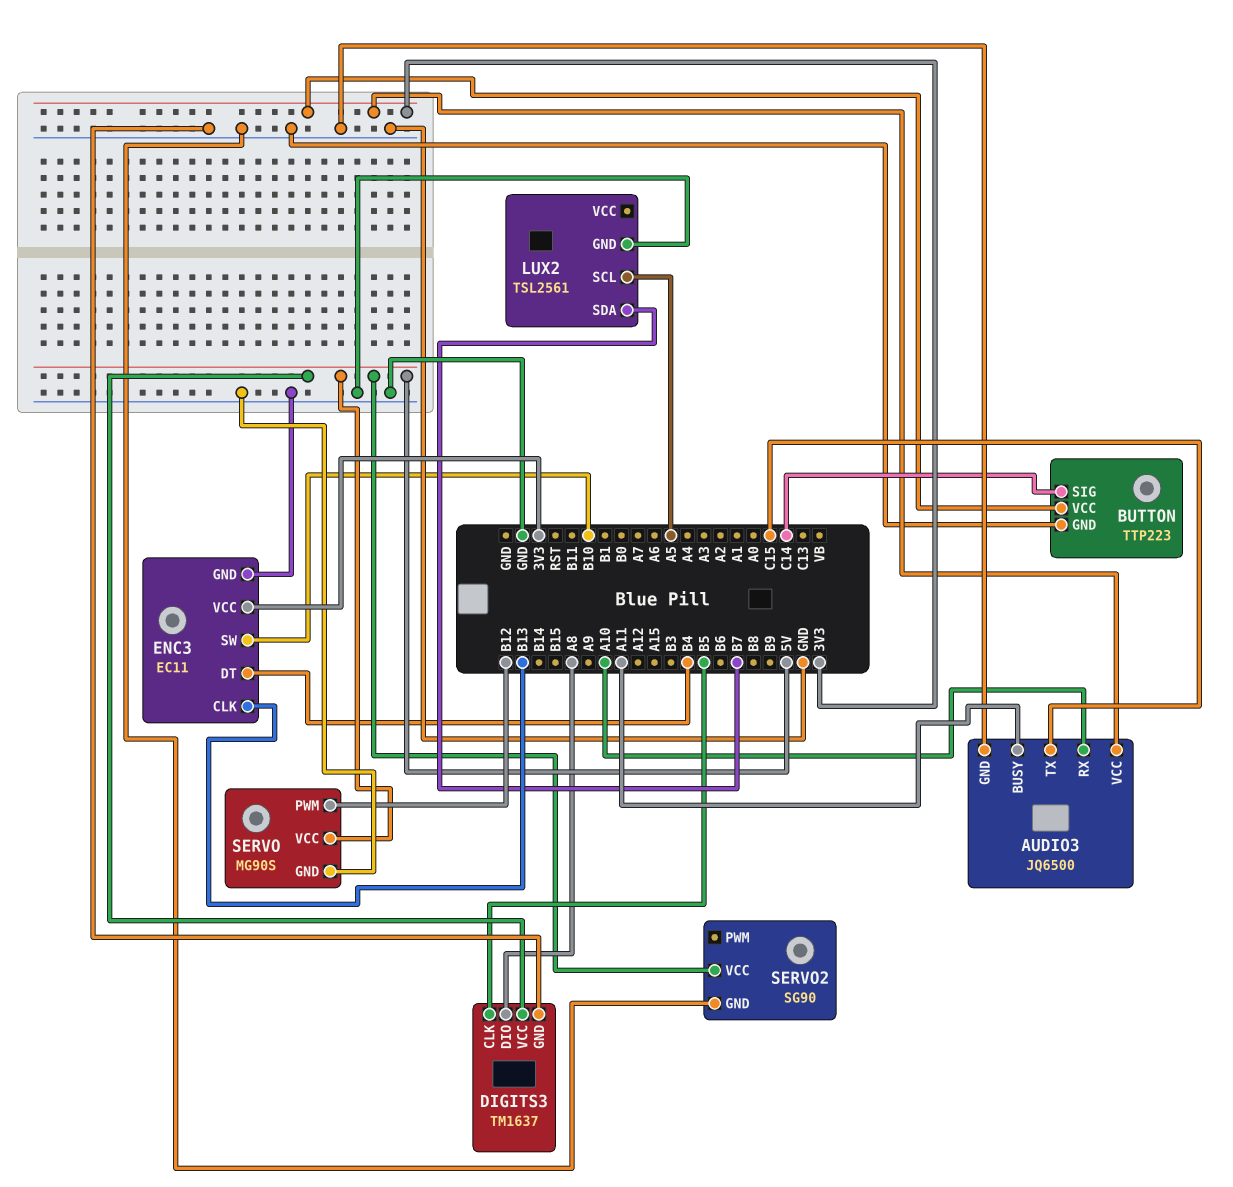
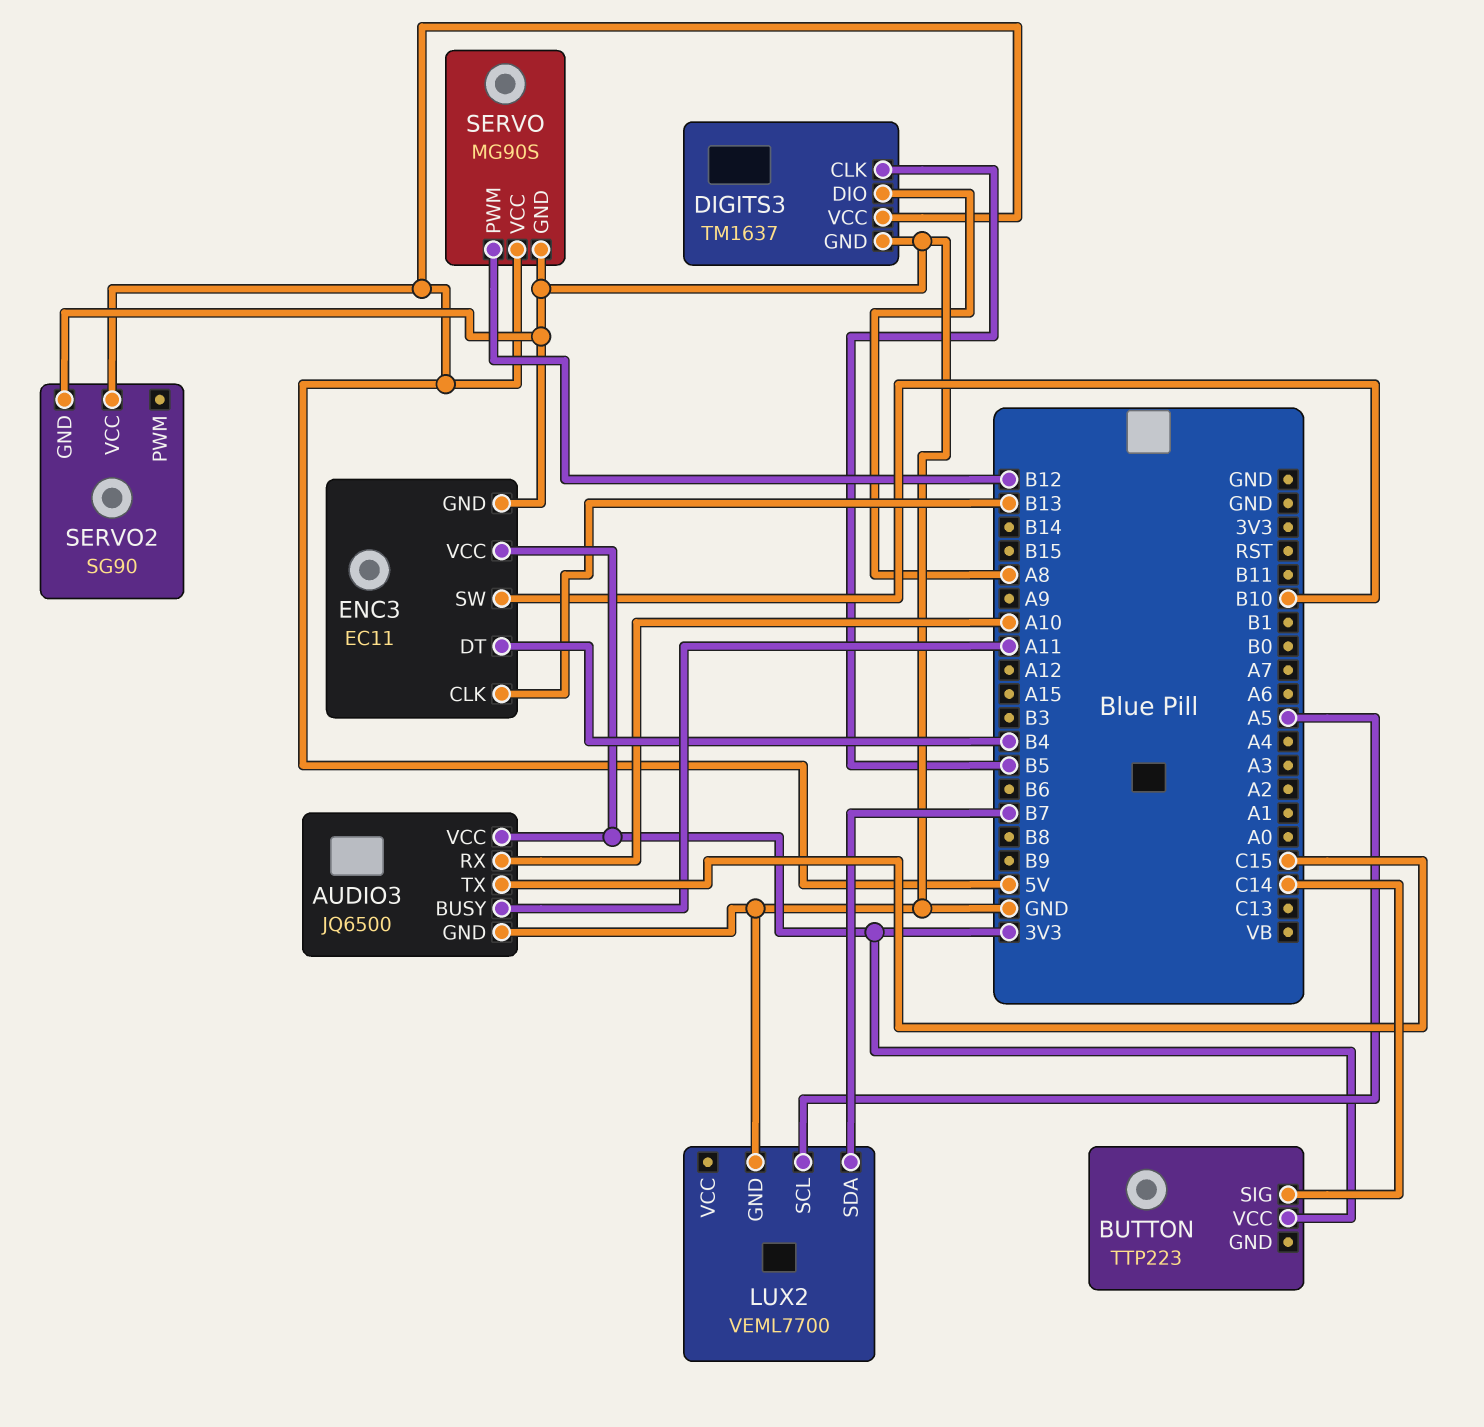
BUTTON pin GND: GND -> none
LUX2: TSL2561 -> VEML7700

